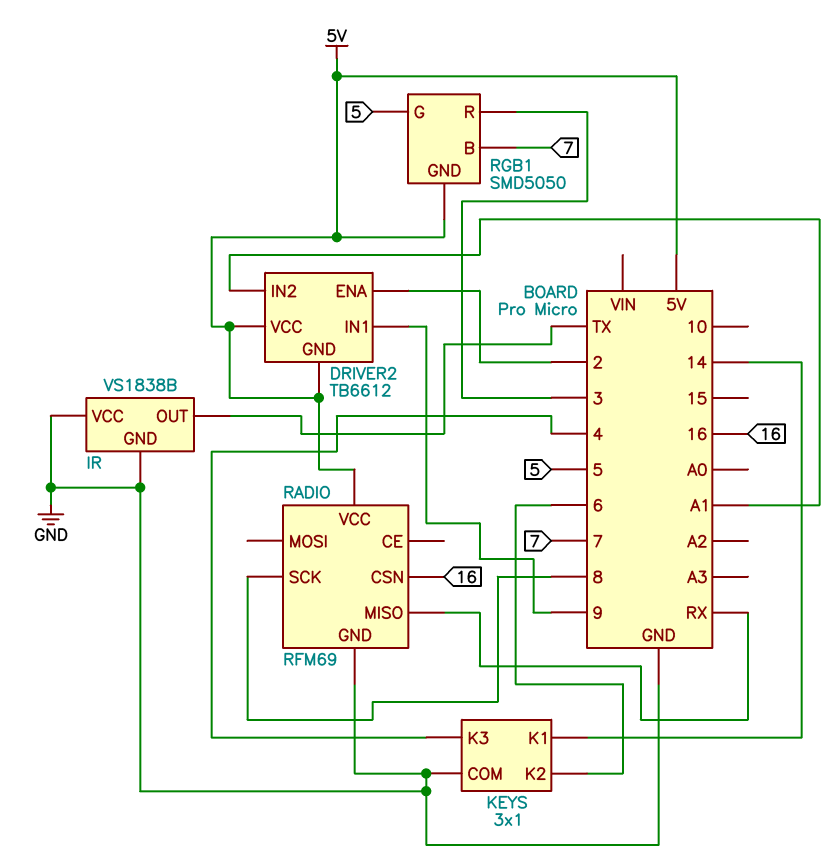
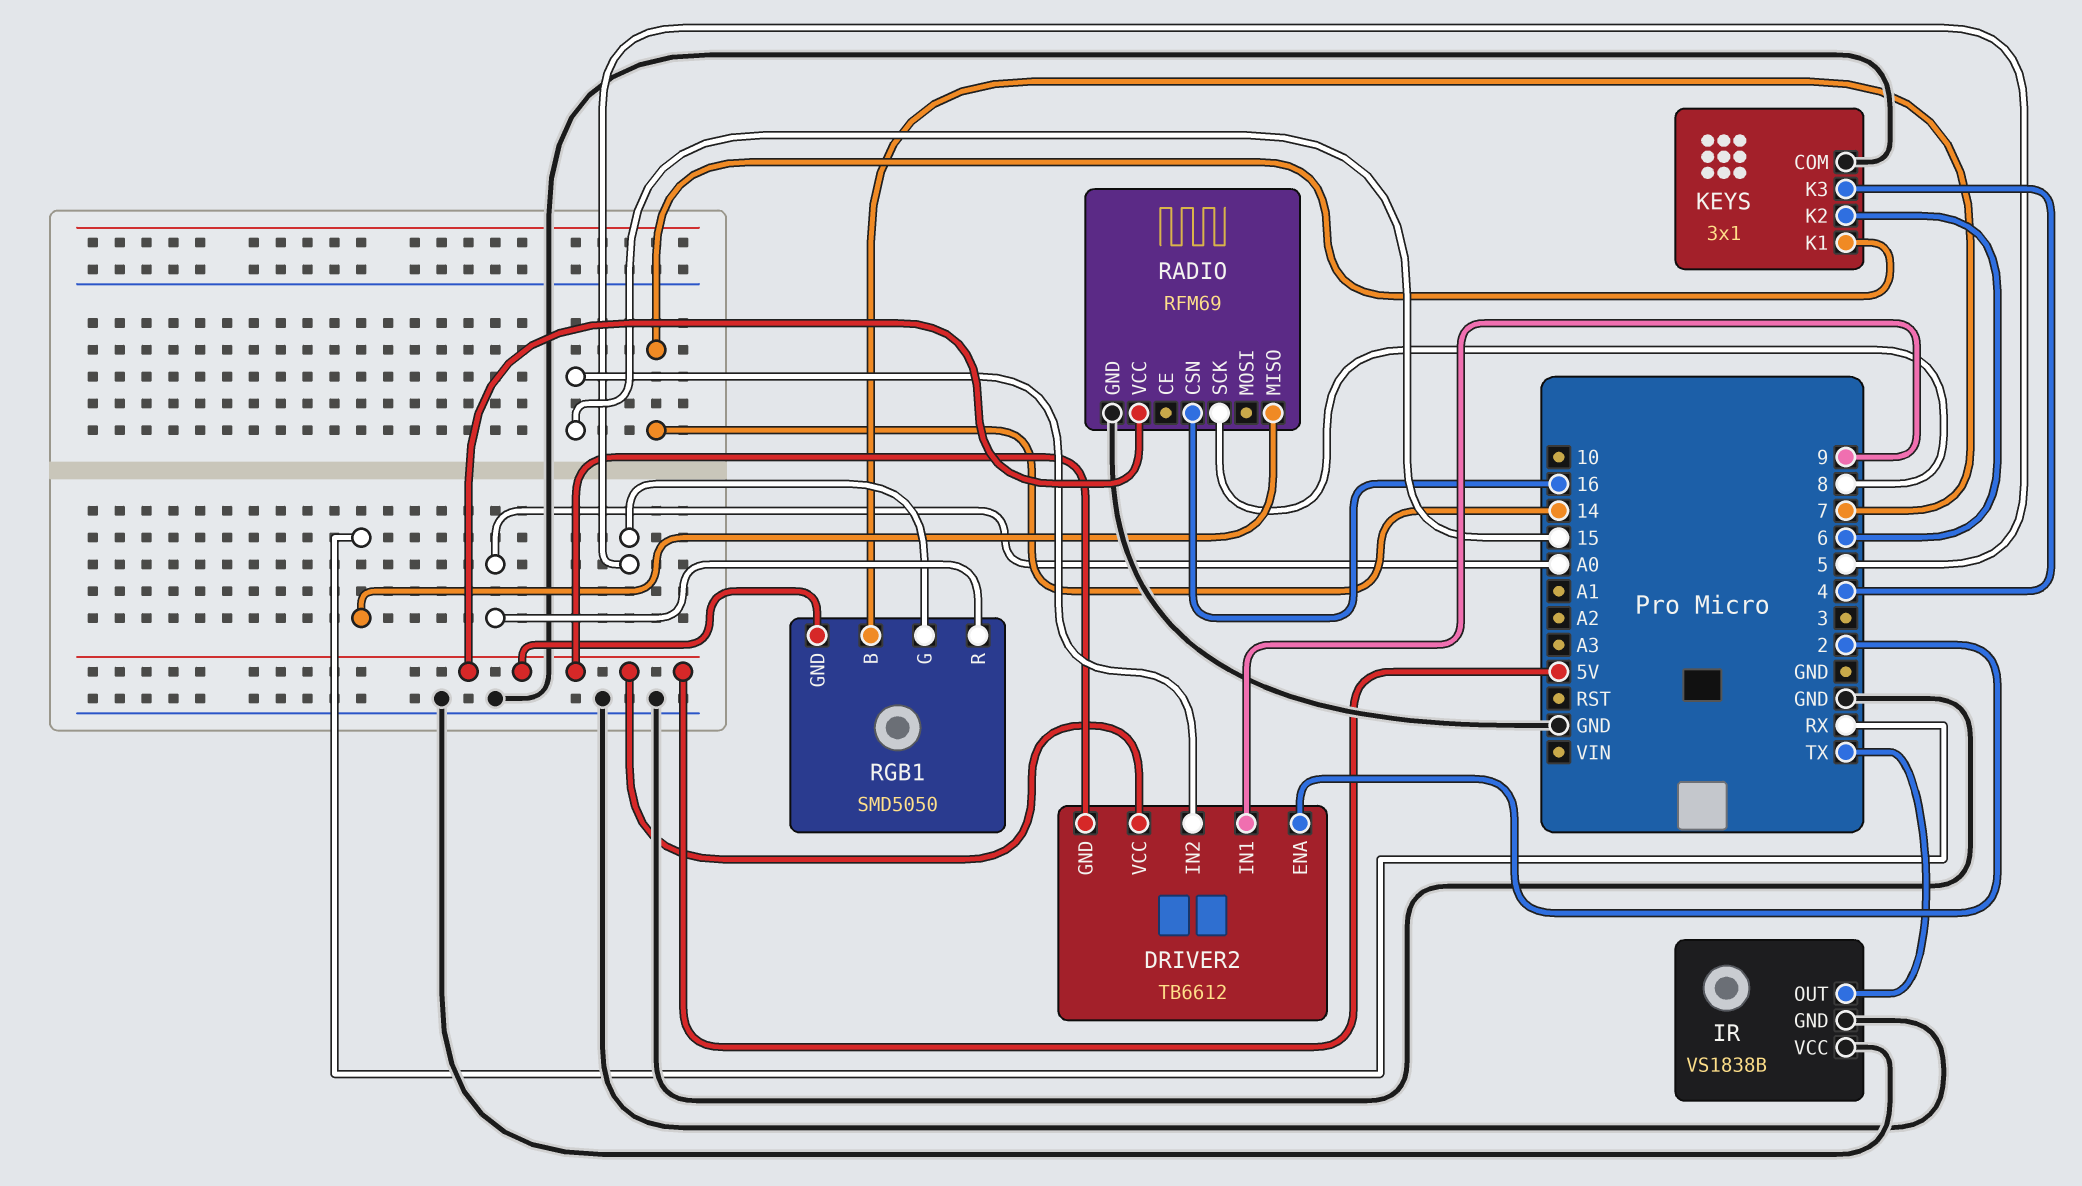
DRIVER2 pin IN2: A1 -> 15
RGB1 pin R: 3 -> A0

